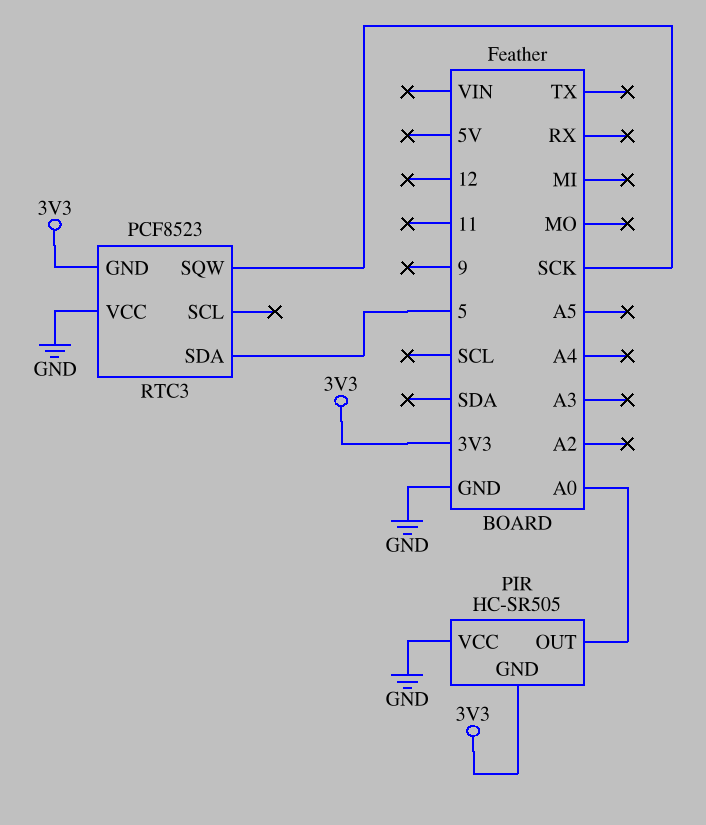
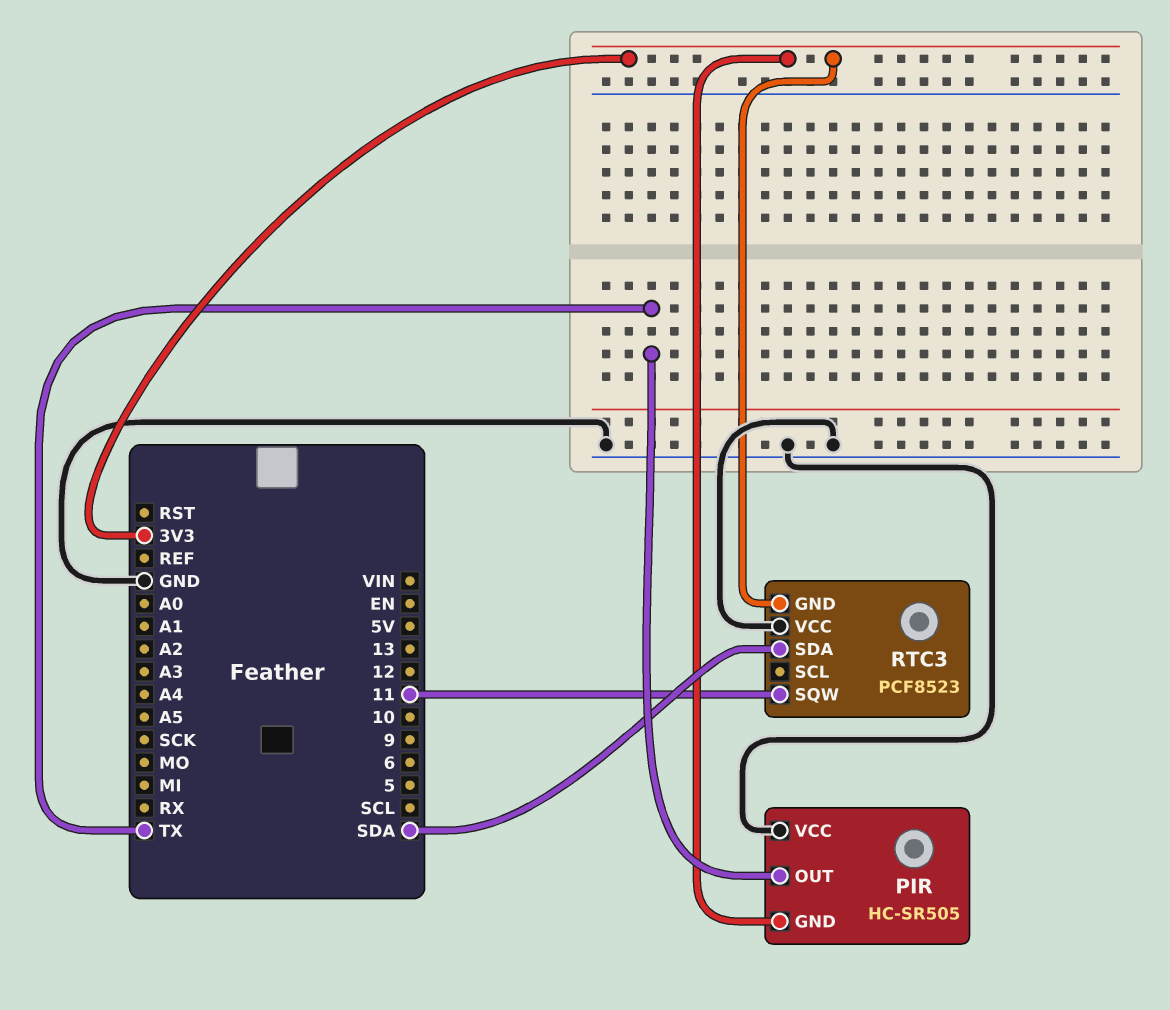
PIR pin OUT: A0 -> TX
RTC3 pin SDA: 5 -> SDA
RTC3 pin SQW: SCK -> 11

